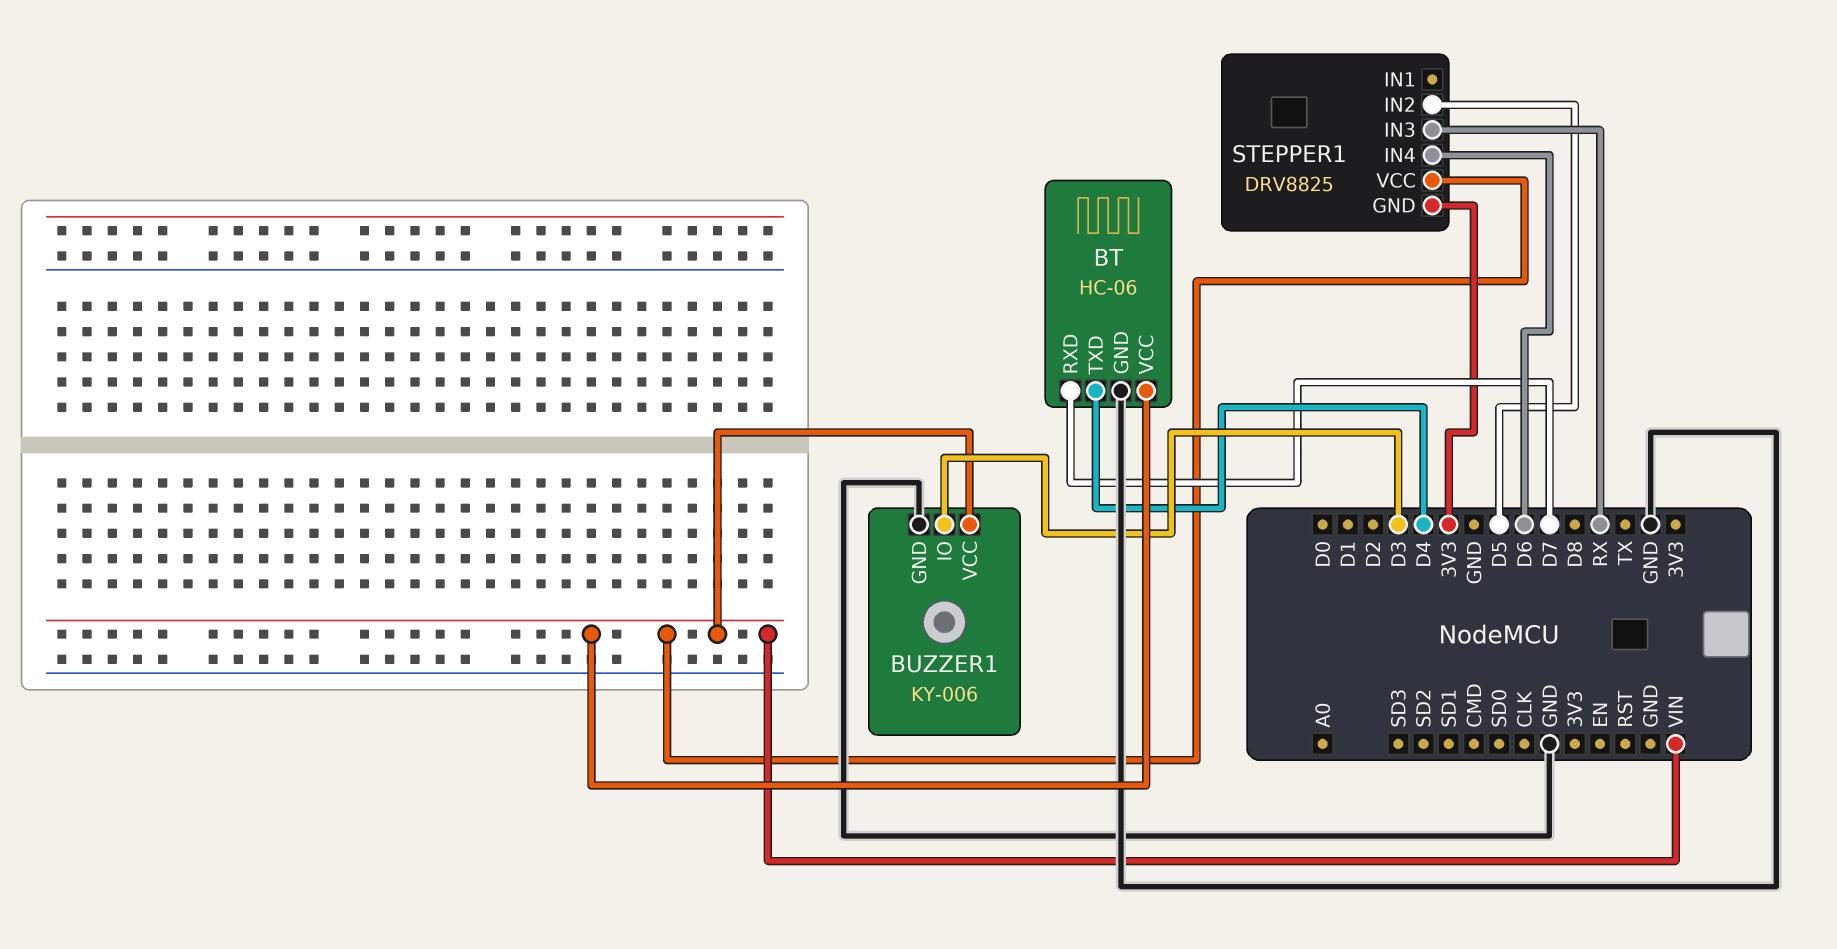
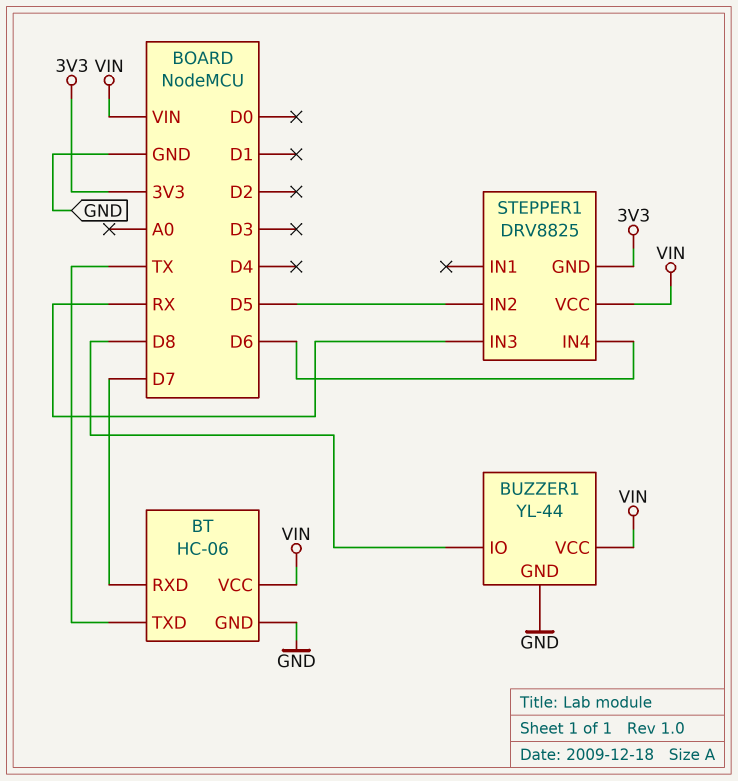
BT pin TXD: D4 -> TX
BUZZER1: KY-006 -> YL-44
BUZZER1 pin IO: D3 -> D8

